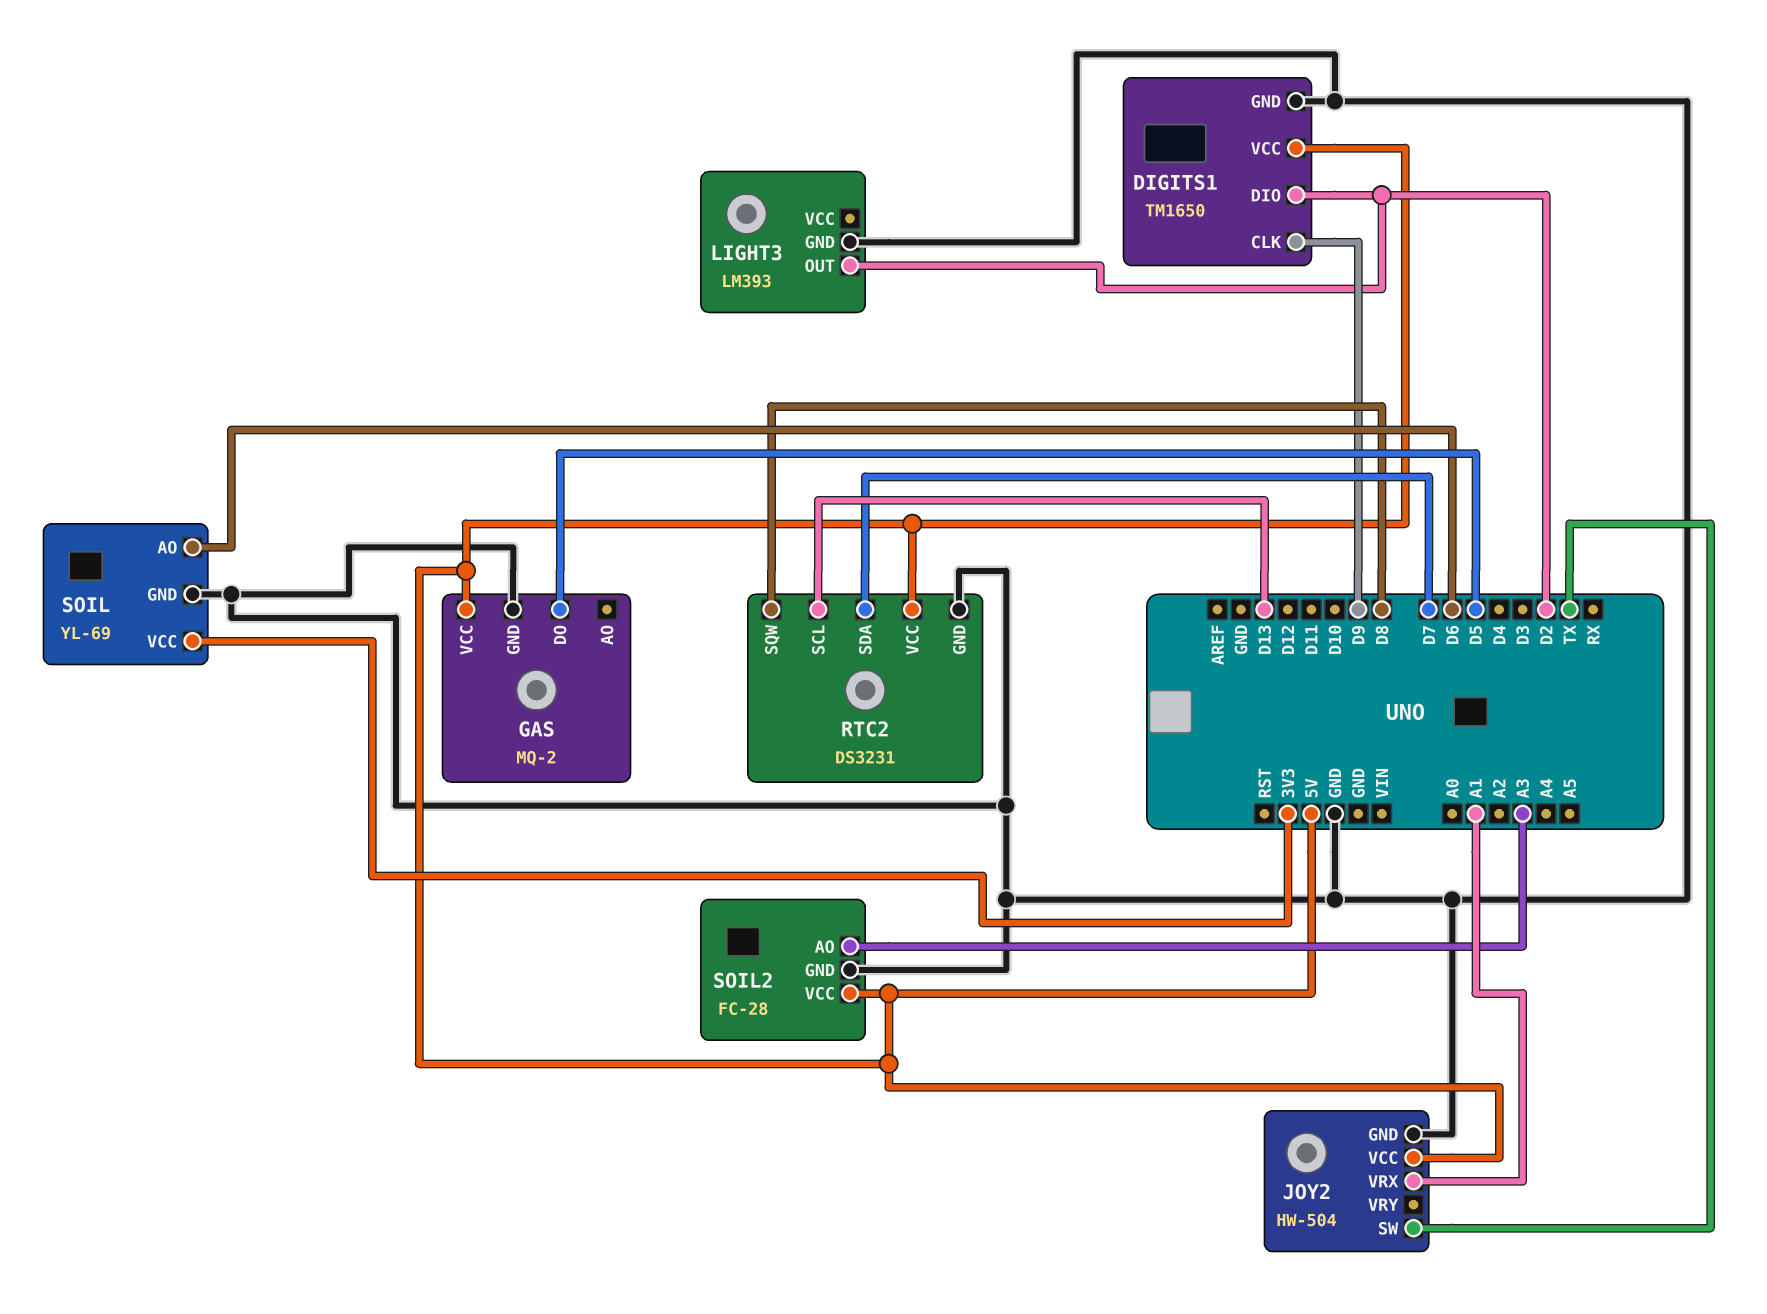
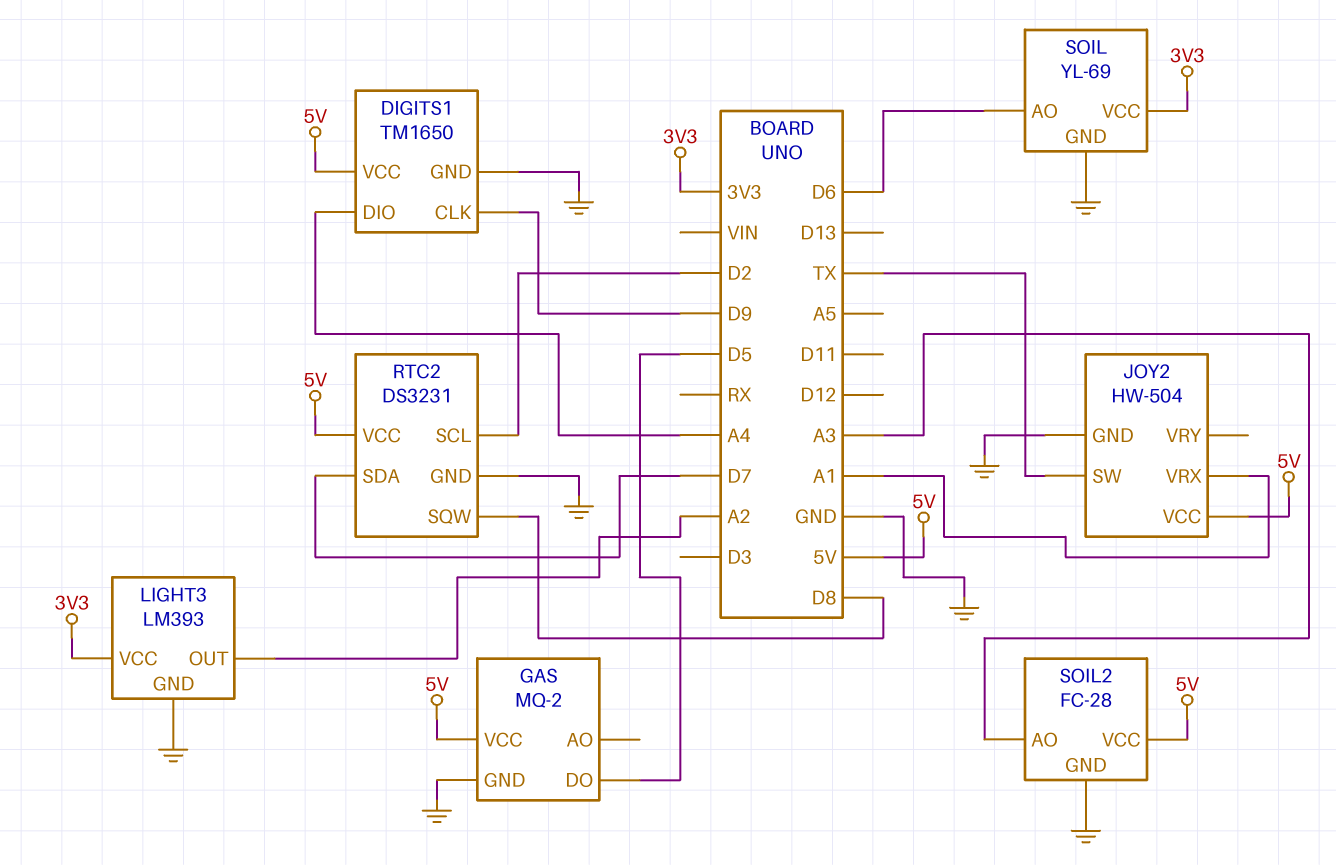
DIGITS1 pin DIO: D2 -> A4
LIGHT3 pin OUT: D2 -> A2
LIGHT3 pin VCC: none -> 3V3
RTC2 pin SCL: D13 -> D2

